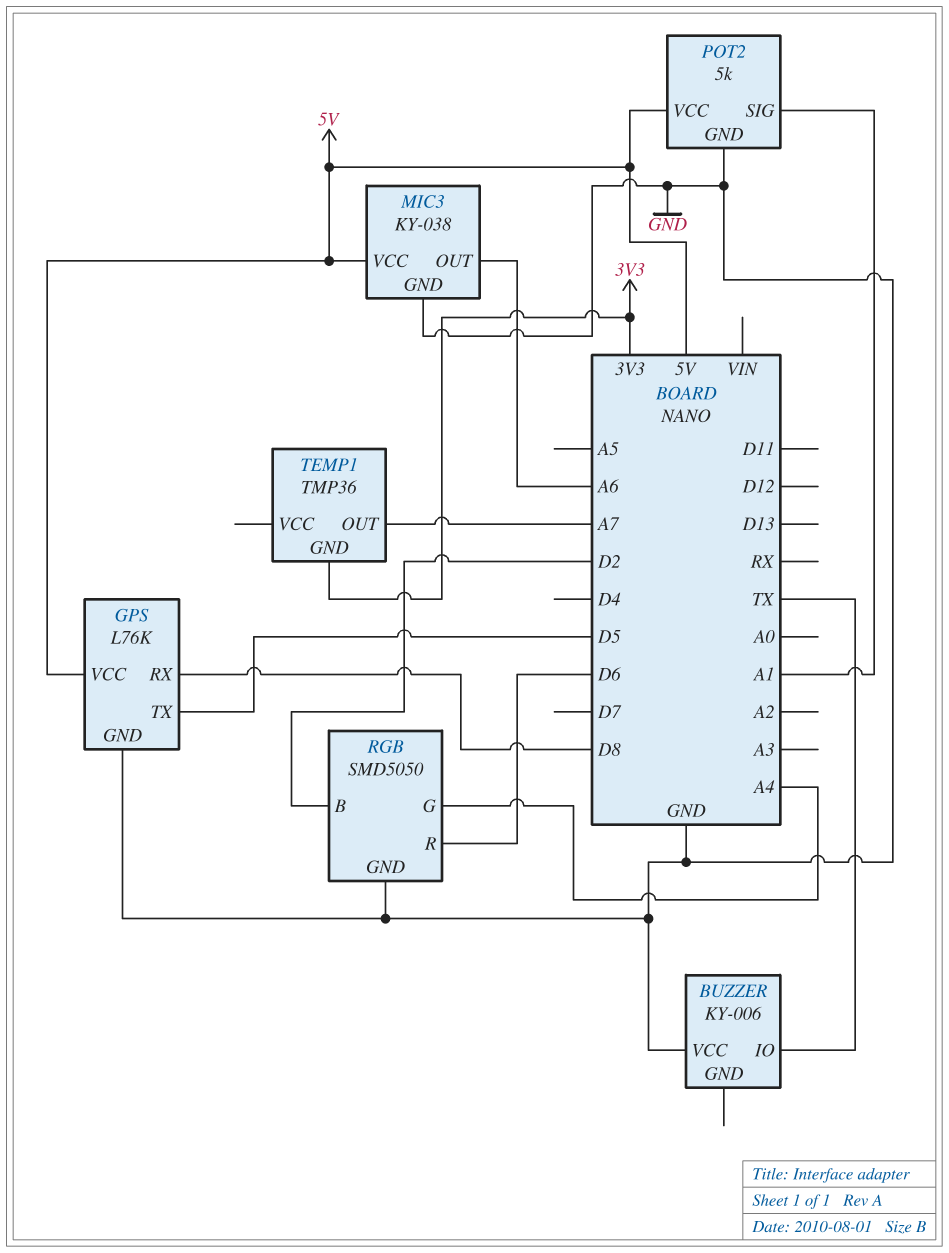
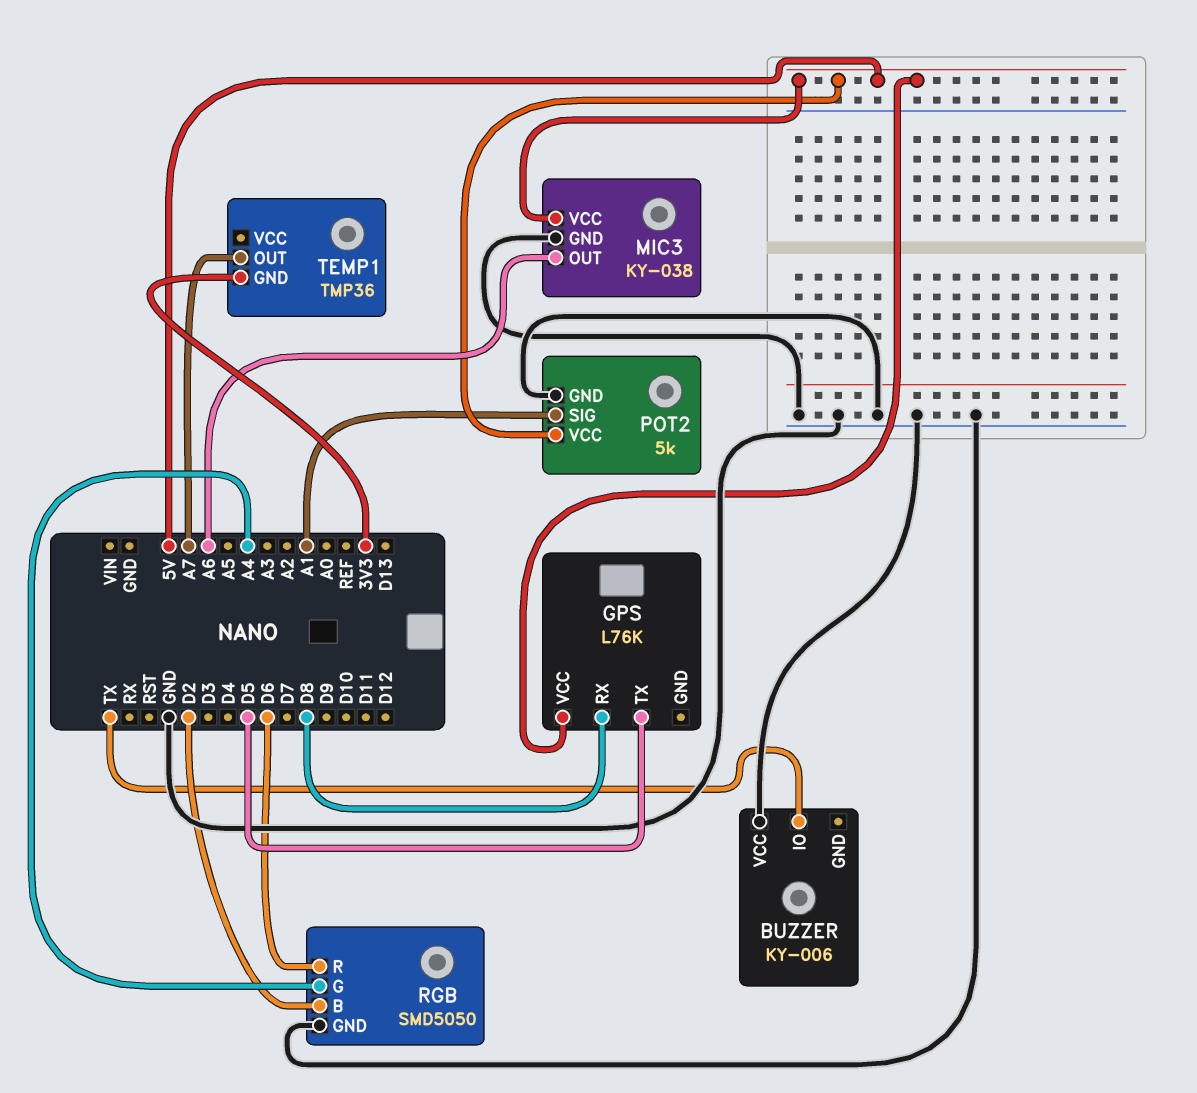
GPS pin GND: GND -> none

